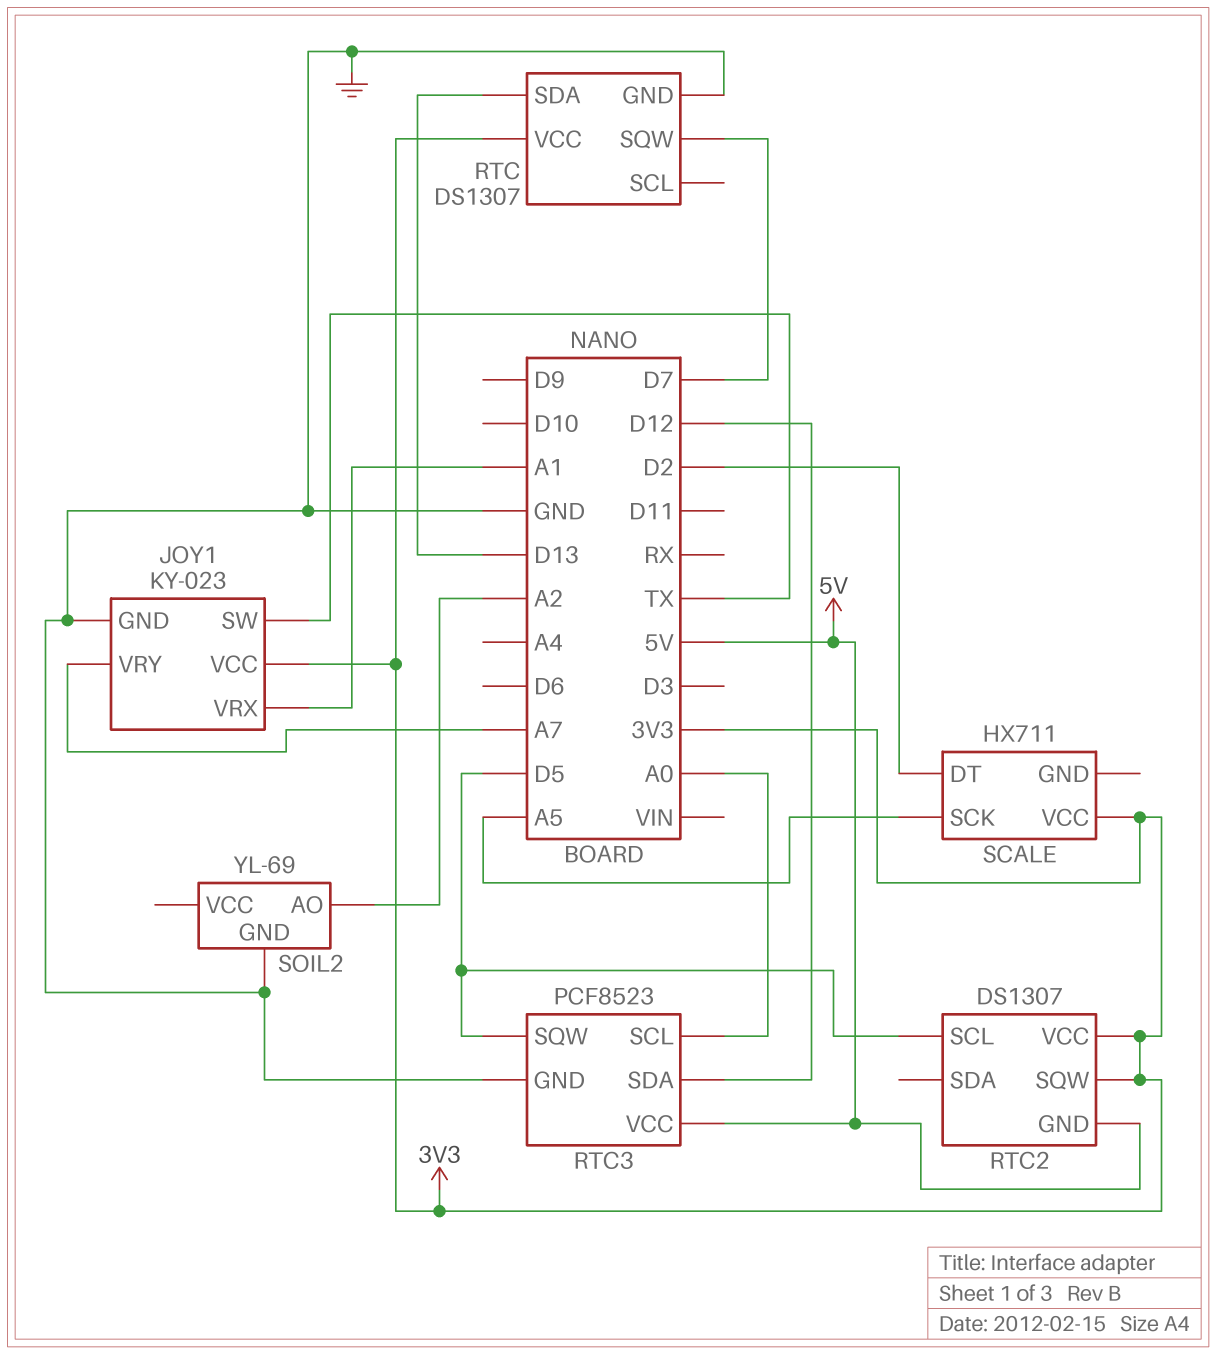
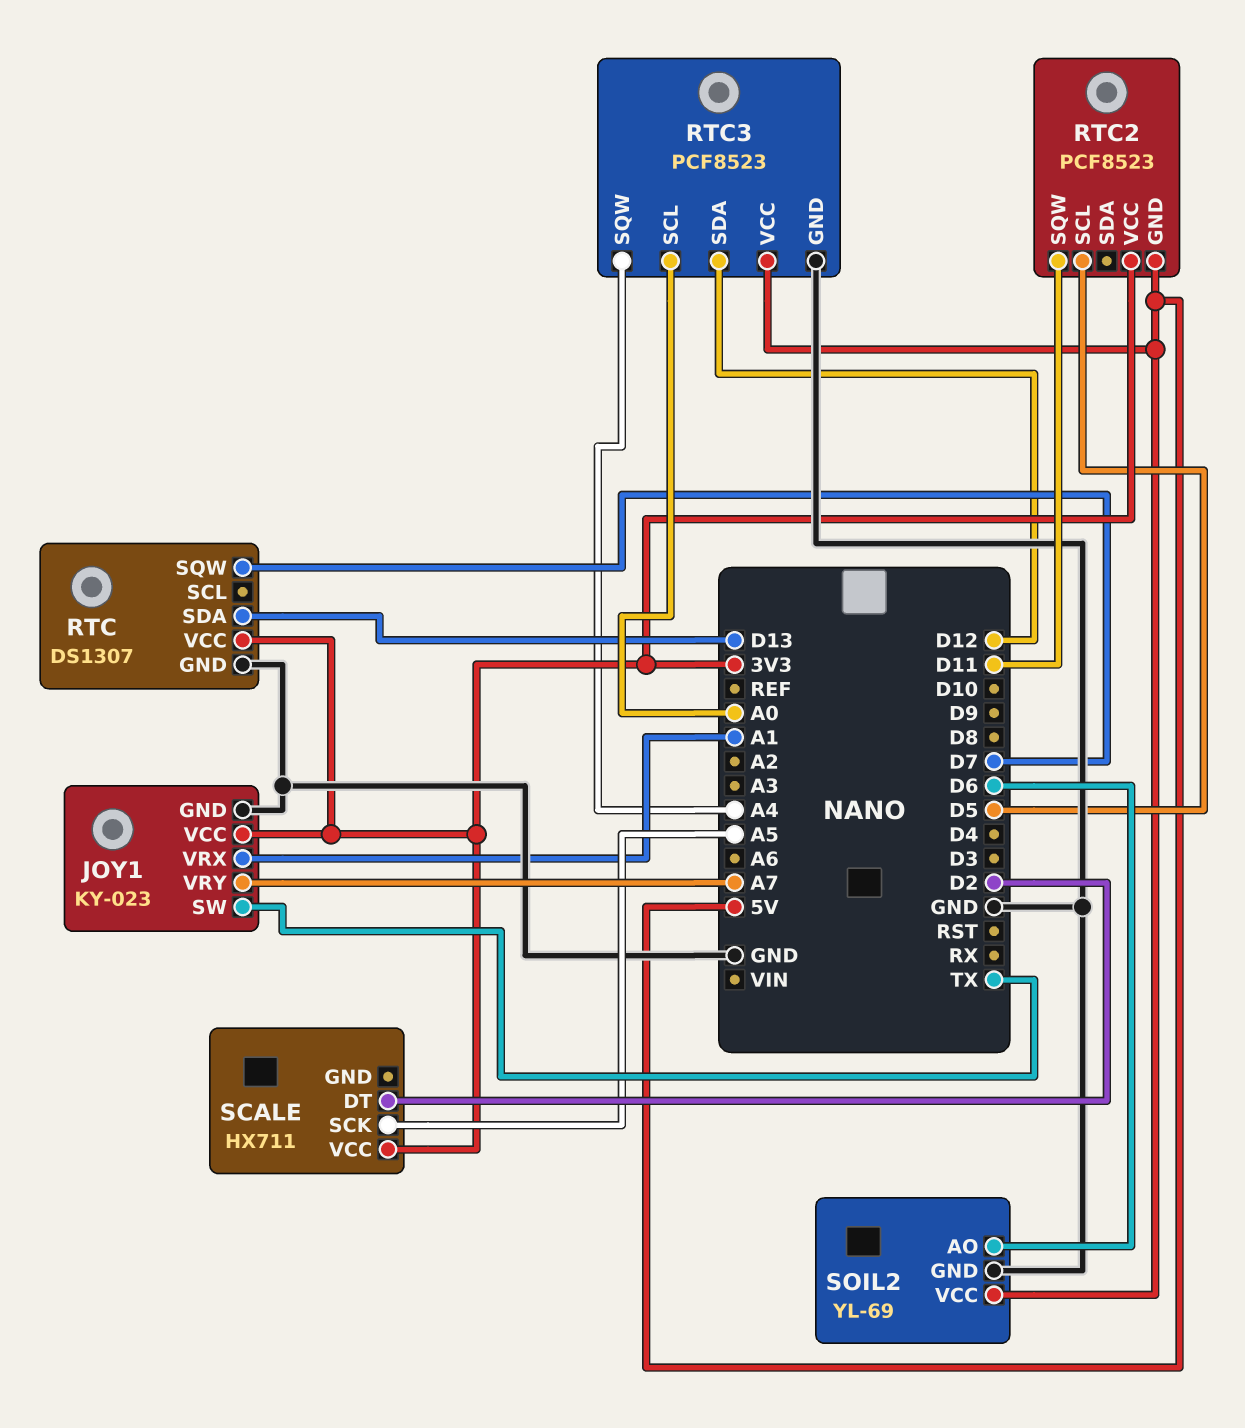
RTC2: DS1307 -> PCF8523
RTC2 pin SQW: 3V3 -> D11
RTC3 pin SQW: D5 -> A4
SOIL2 pin AO: A2 -> D6
SOIL2 pin VCC: none -> 5V

